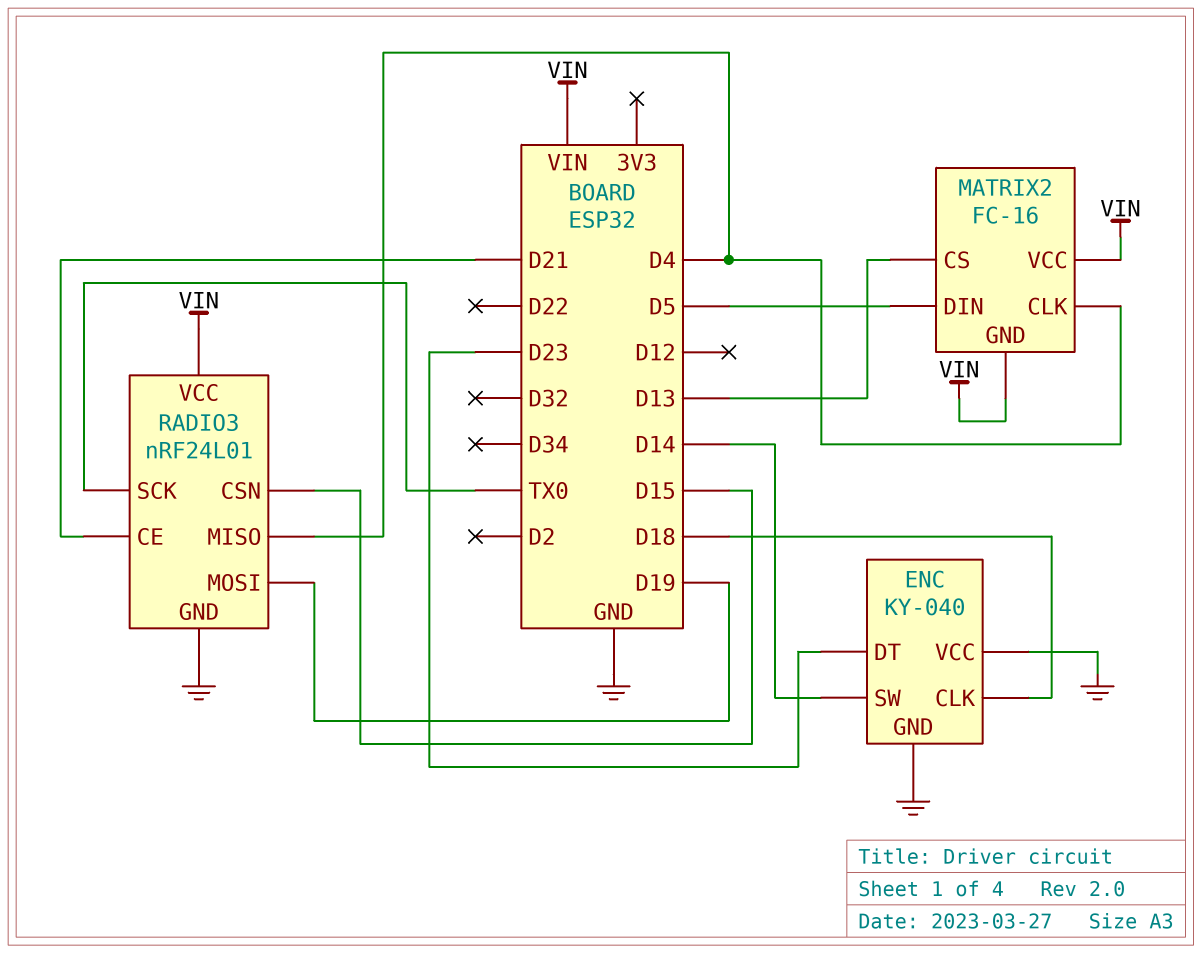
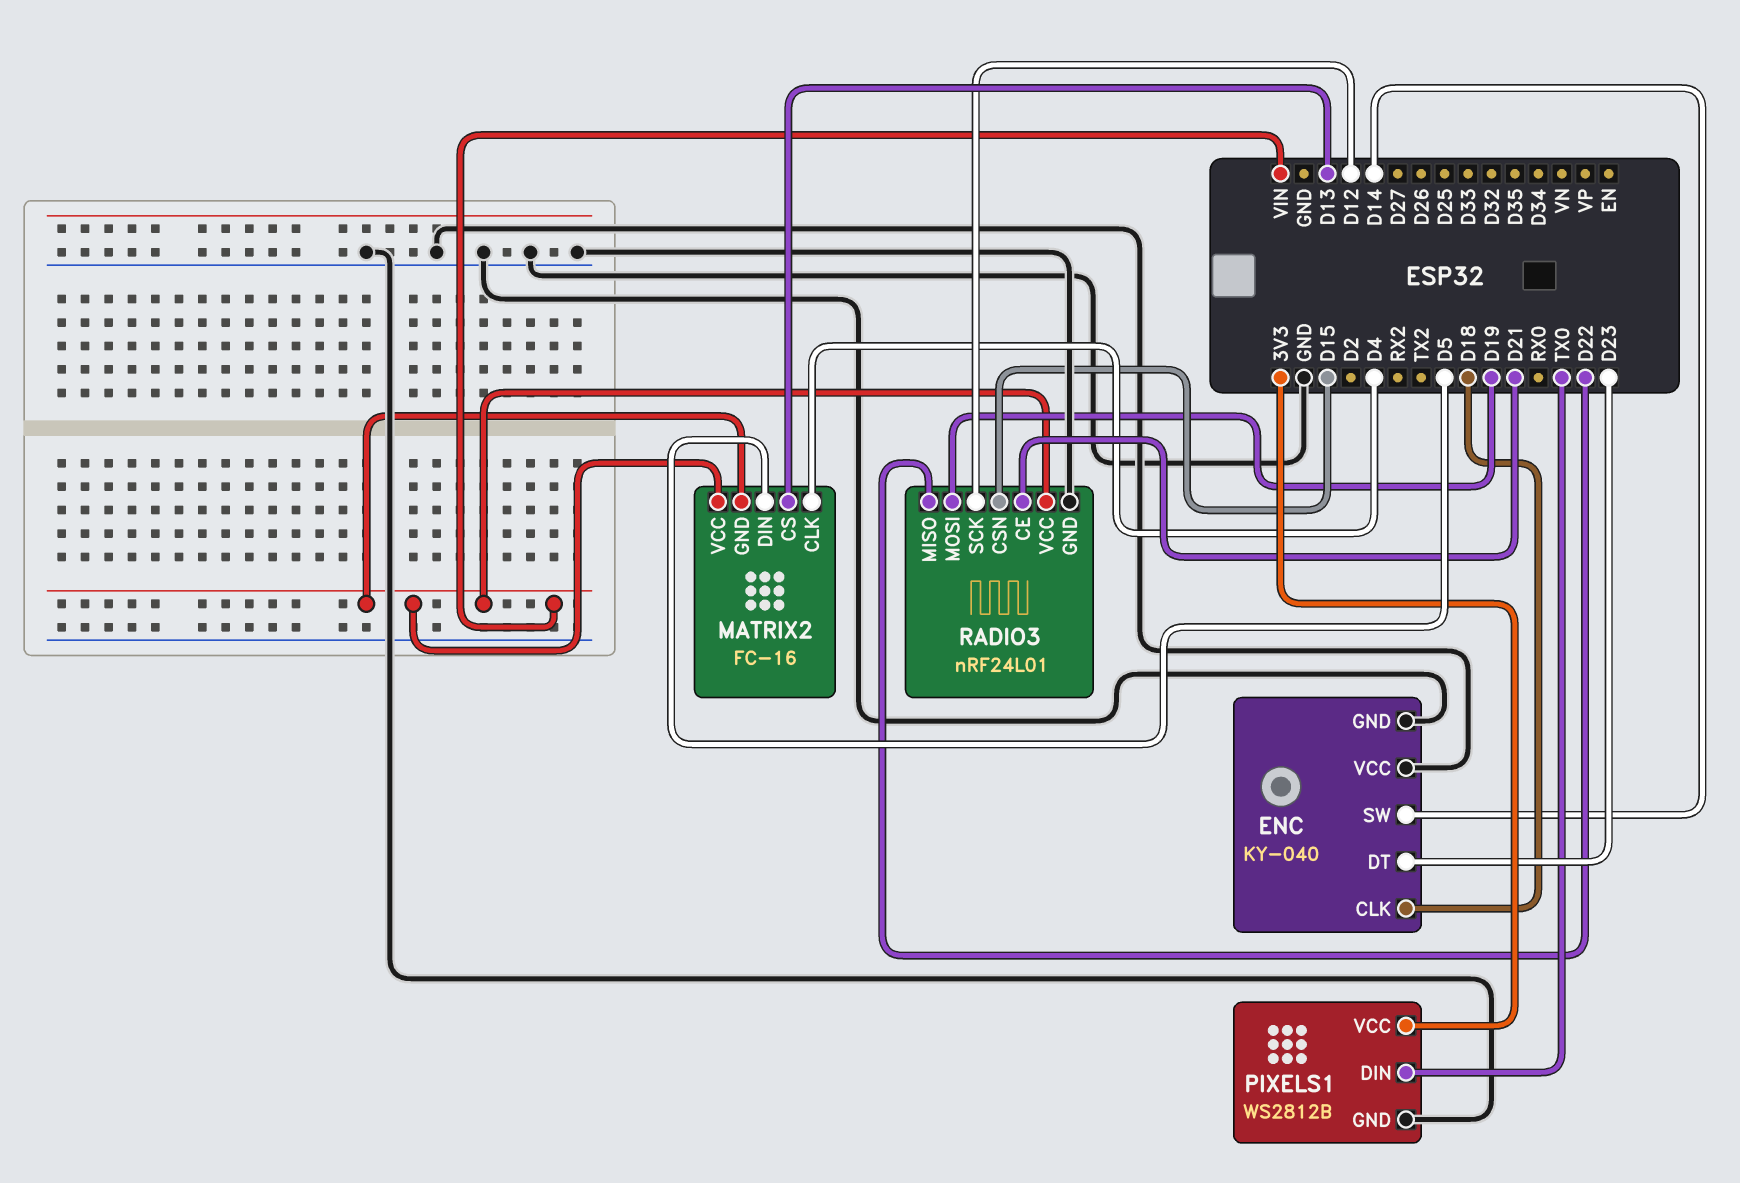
PIXELS1: none -> WS2812B
PIXELS1 pin DIN: none -> TX0
PIXELS1 pin GND: none -> GND
PIXELS1 pin VCC: none -> 3V3
RADIO3 pin MISO: D4 -> D22
RADIO3 pin SCK: TX0 -> D12

